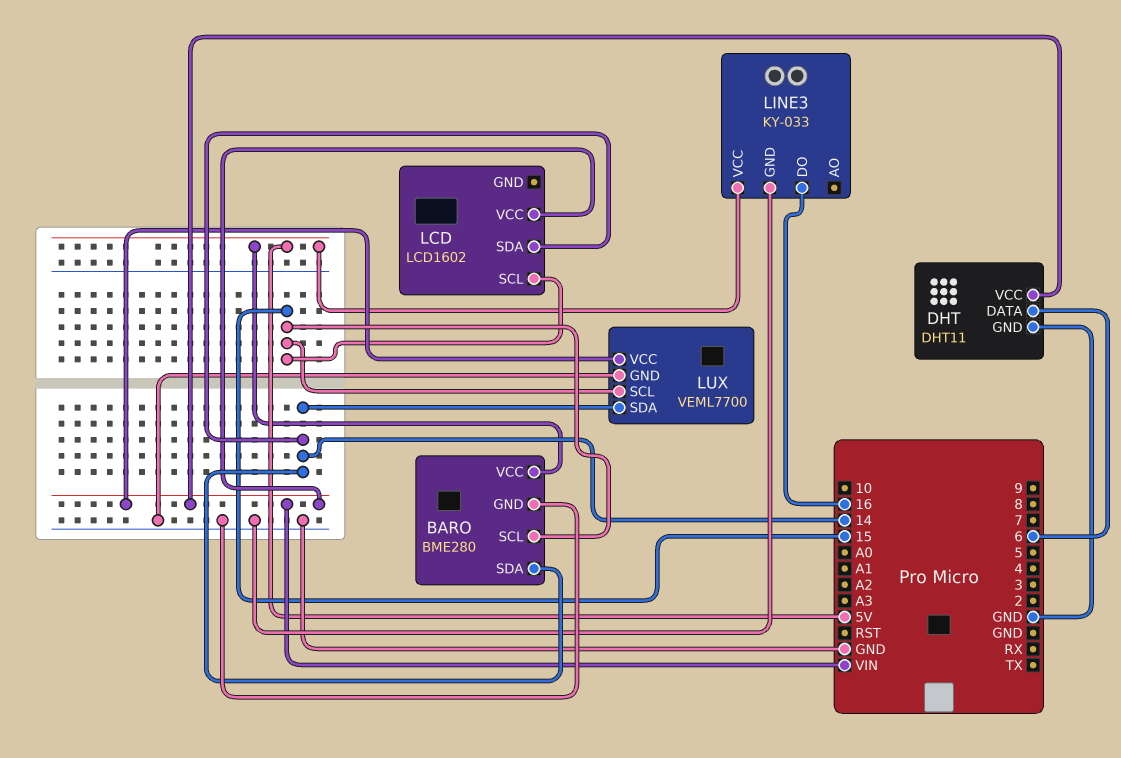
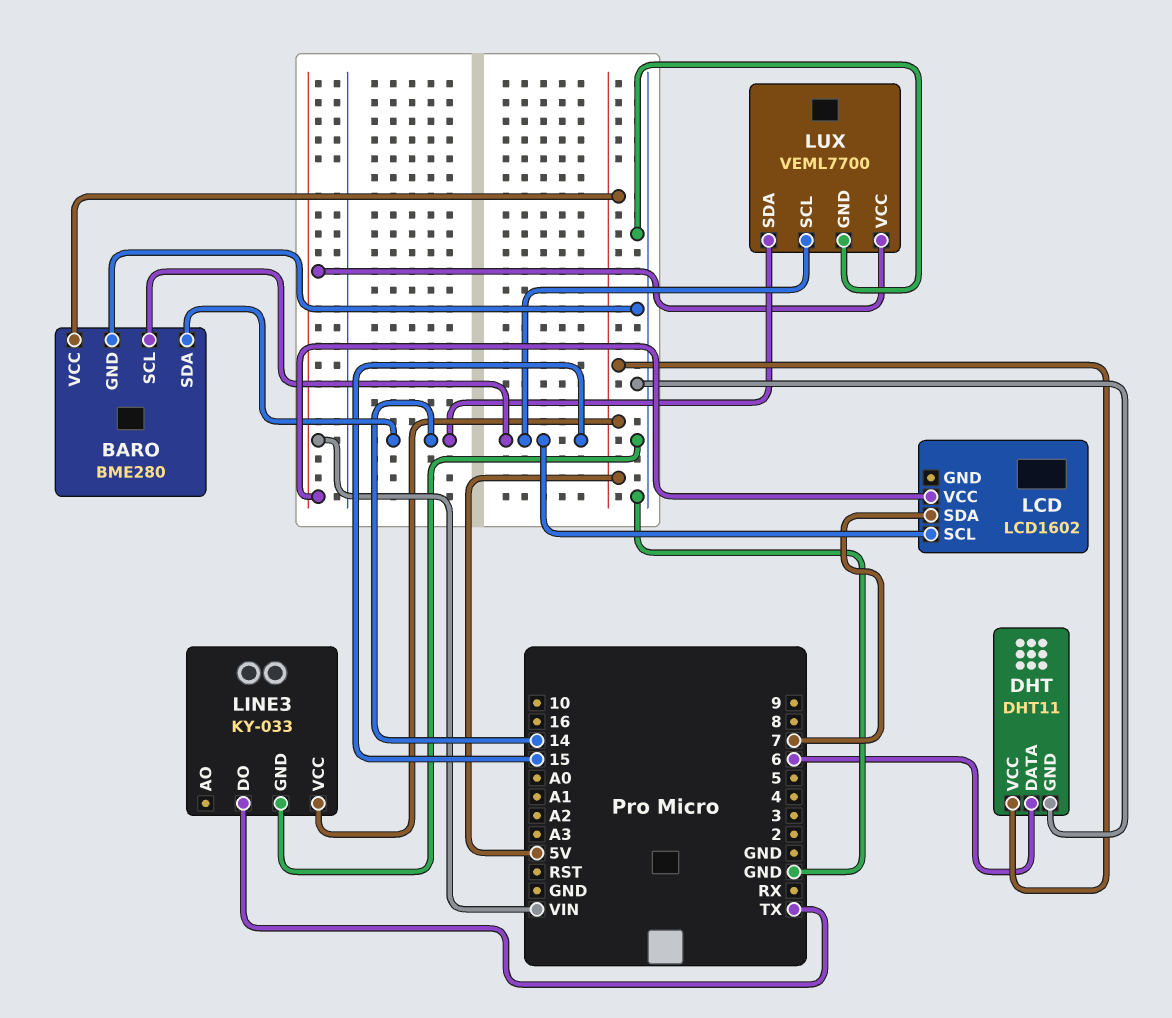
DHT pin VCC: VIN -> 5V
LCD pin SDA: 14 -> 7
LINE3 pin DO: 16 -> TX

